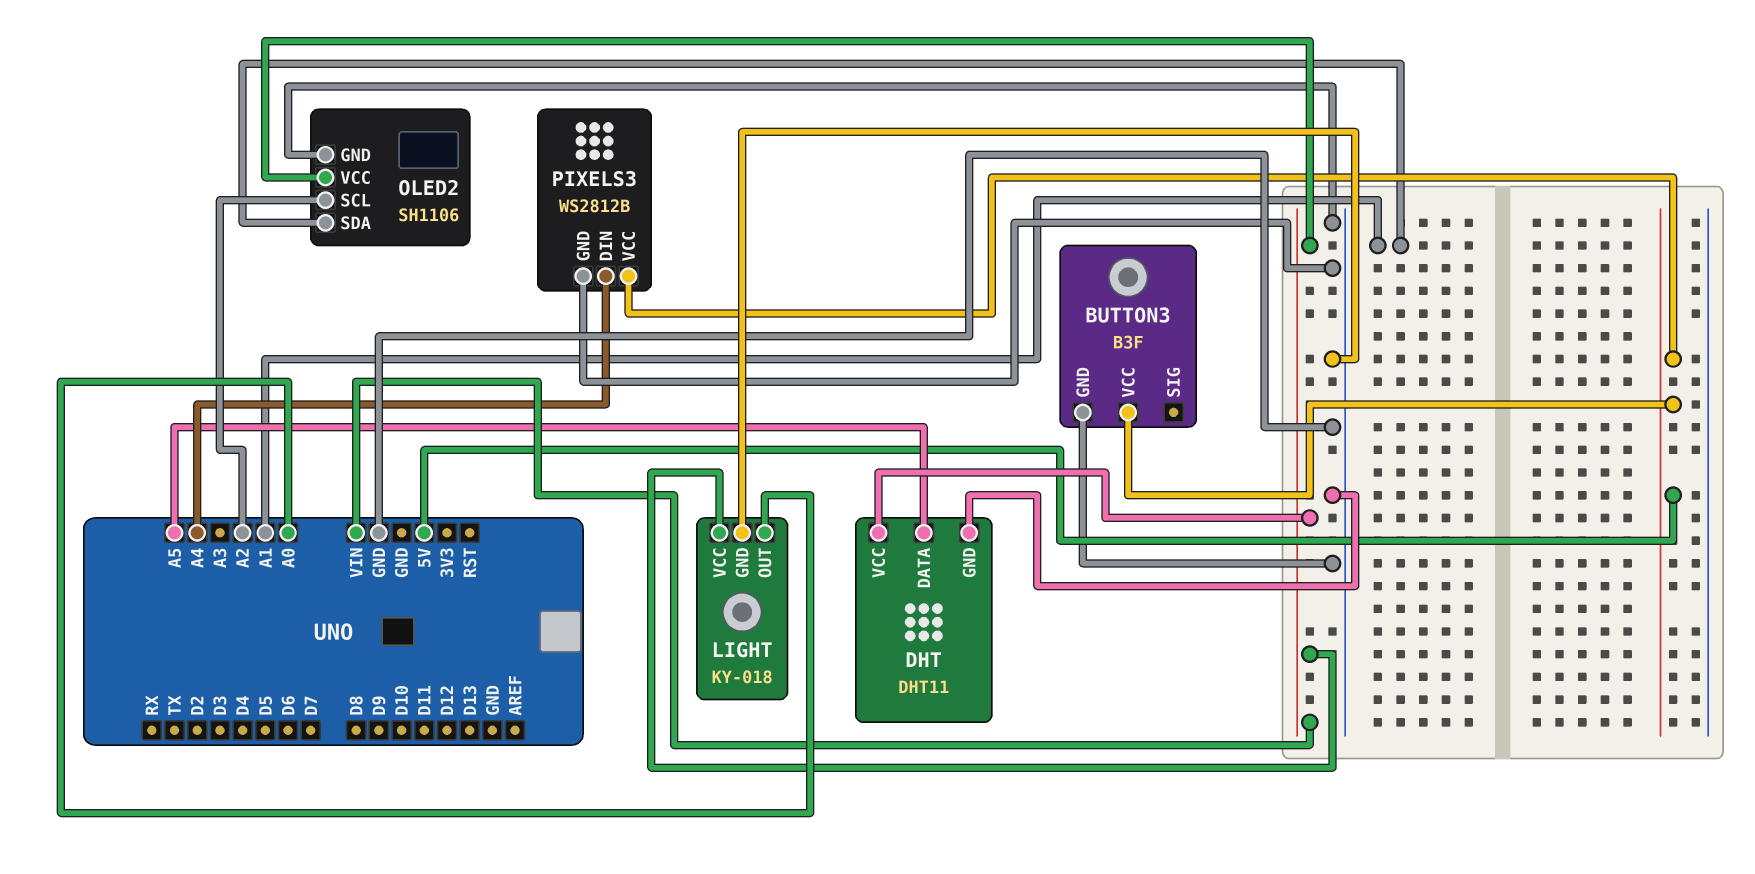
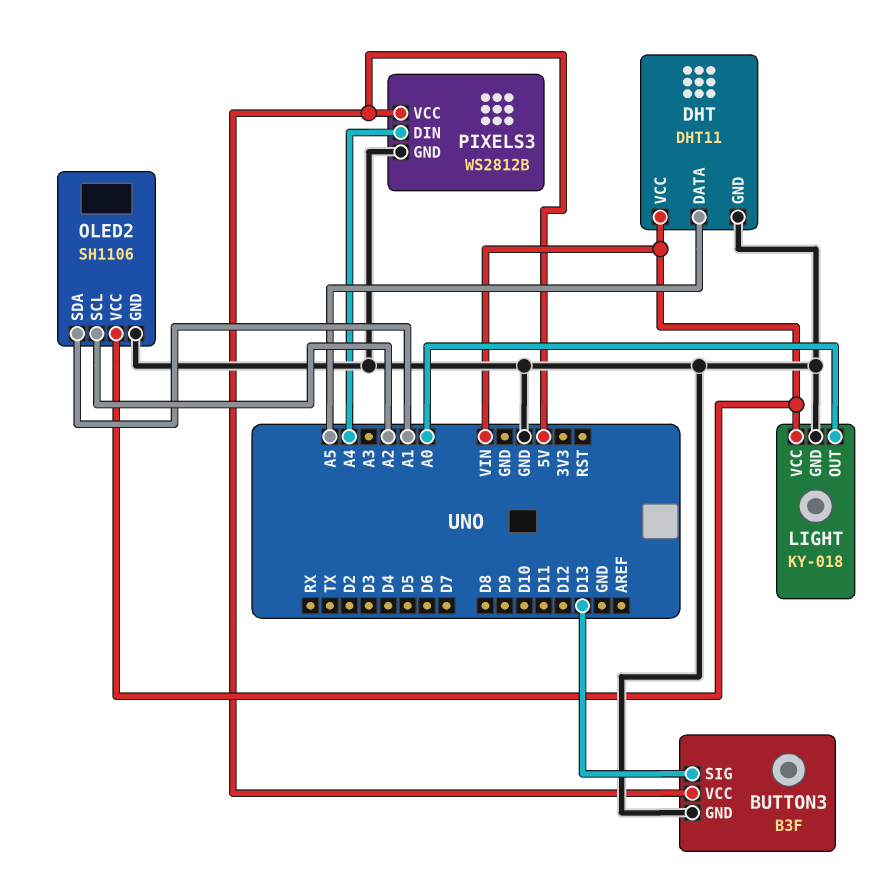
BUTTON3 pin SIG: none -> D13

